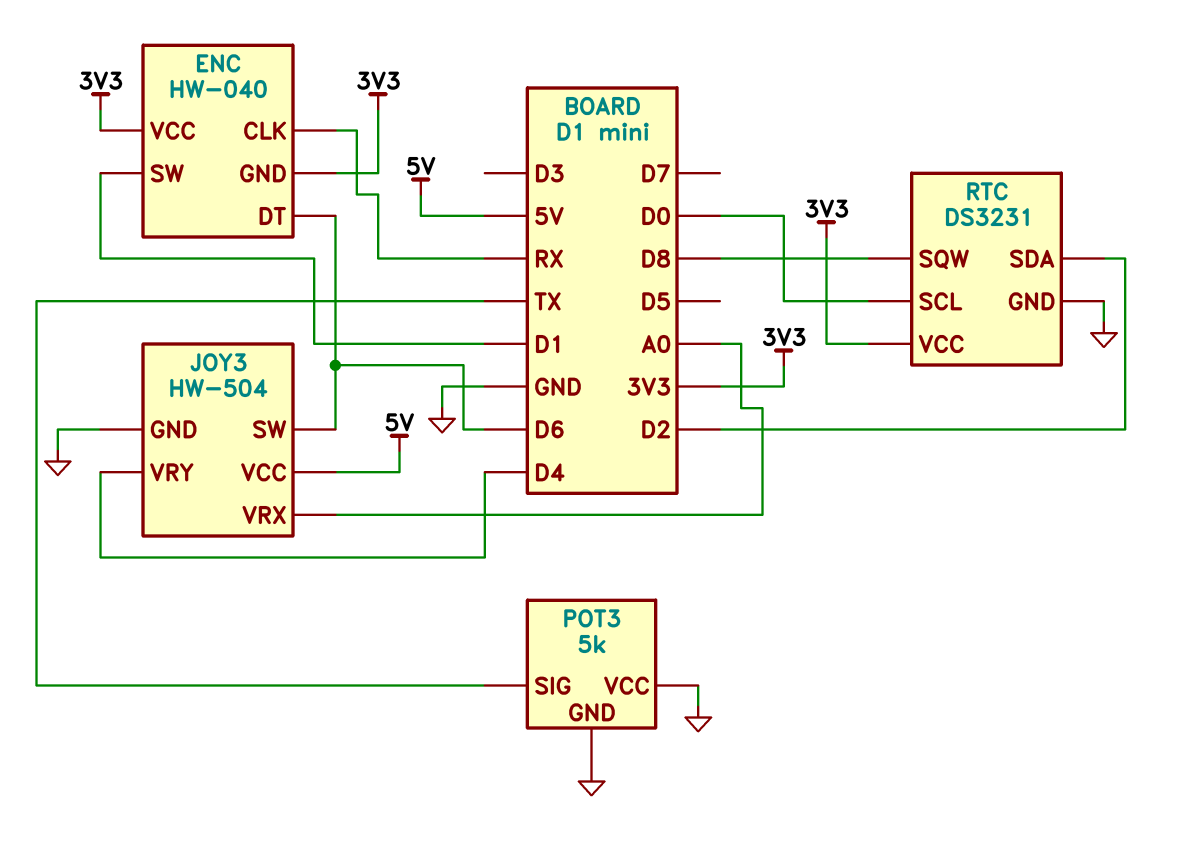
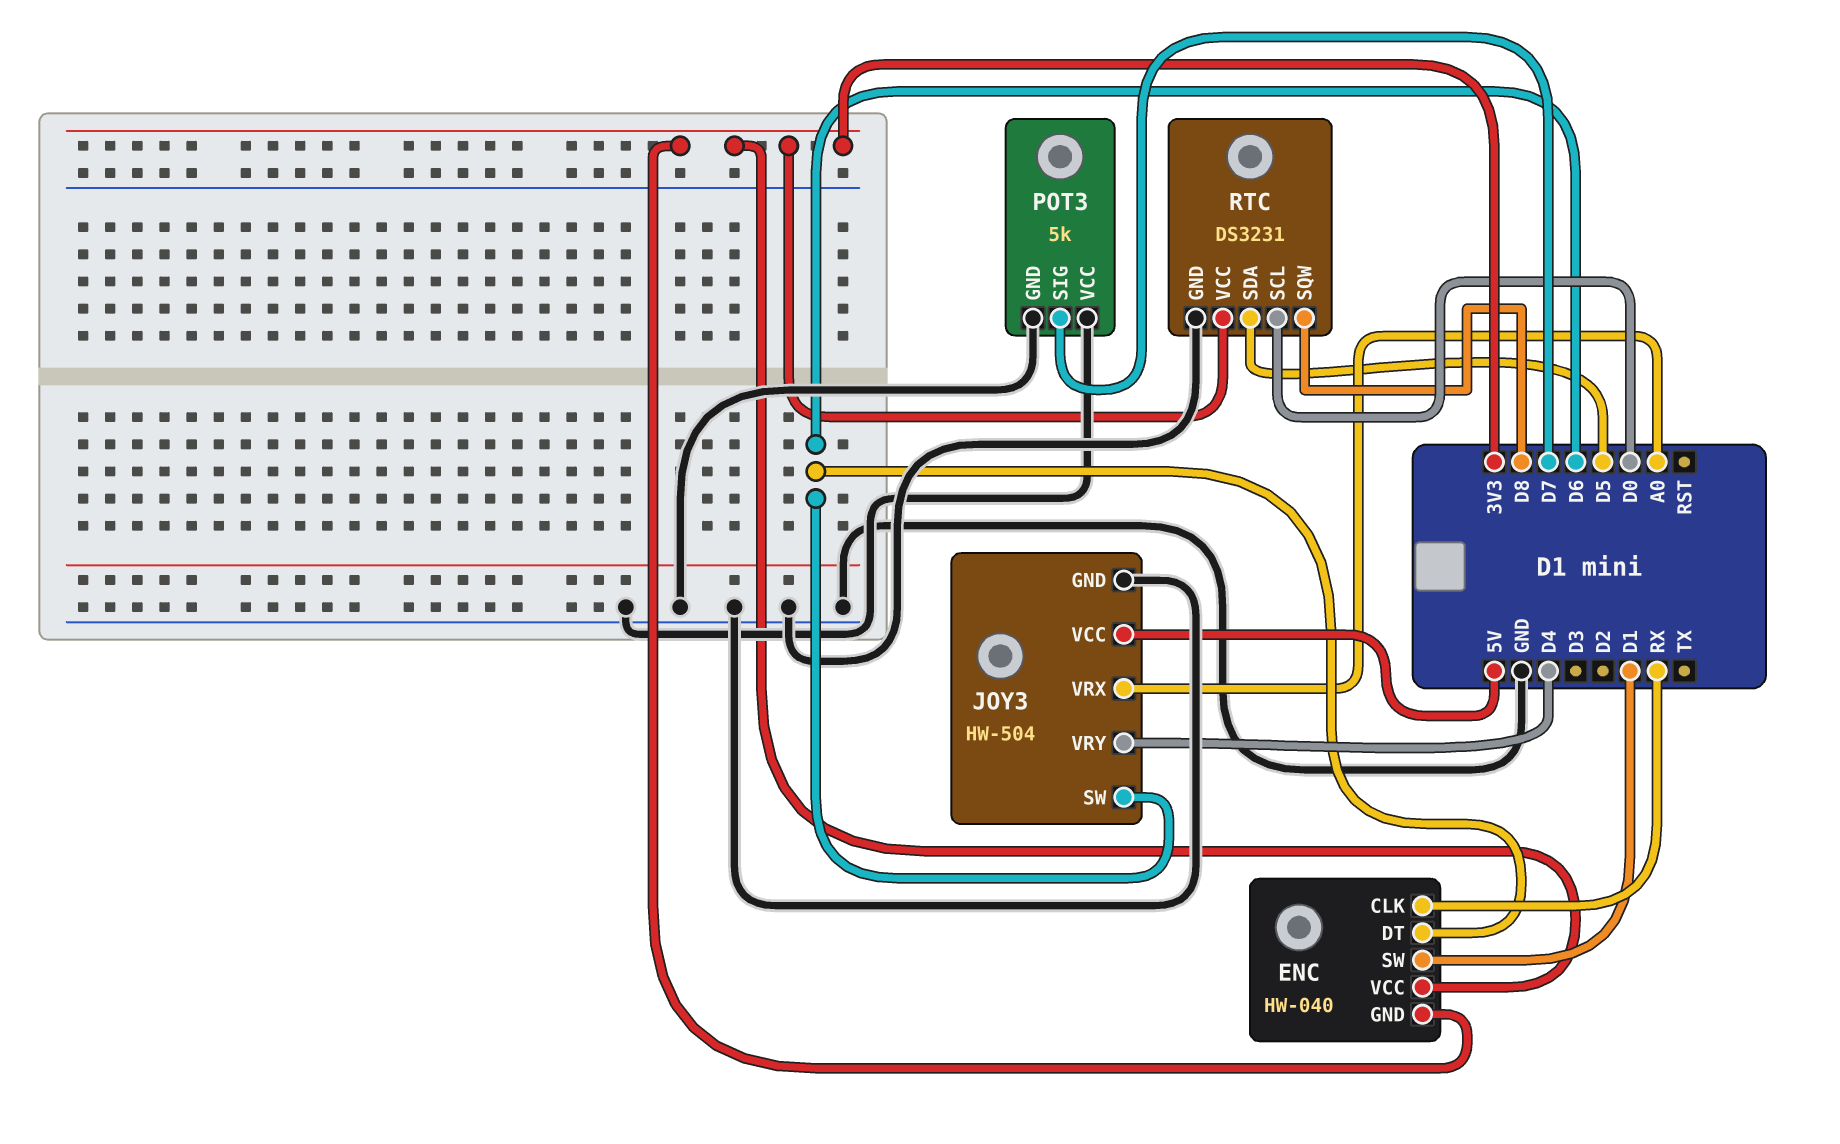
POT3 pin SIG: TX -> D7
RTC pin SDA: D2 -> D5

